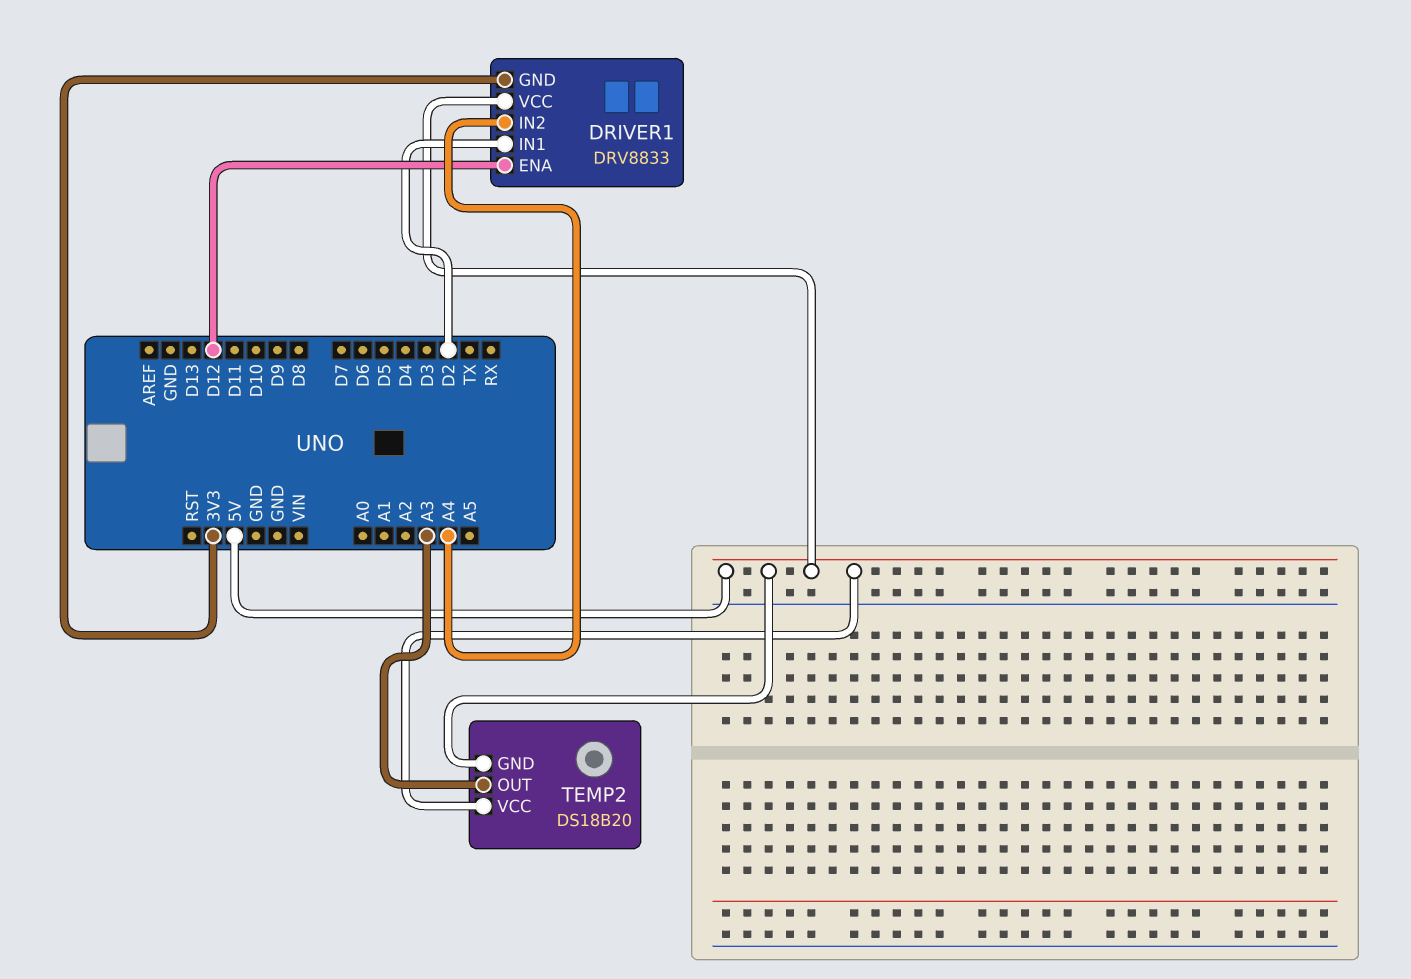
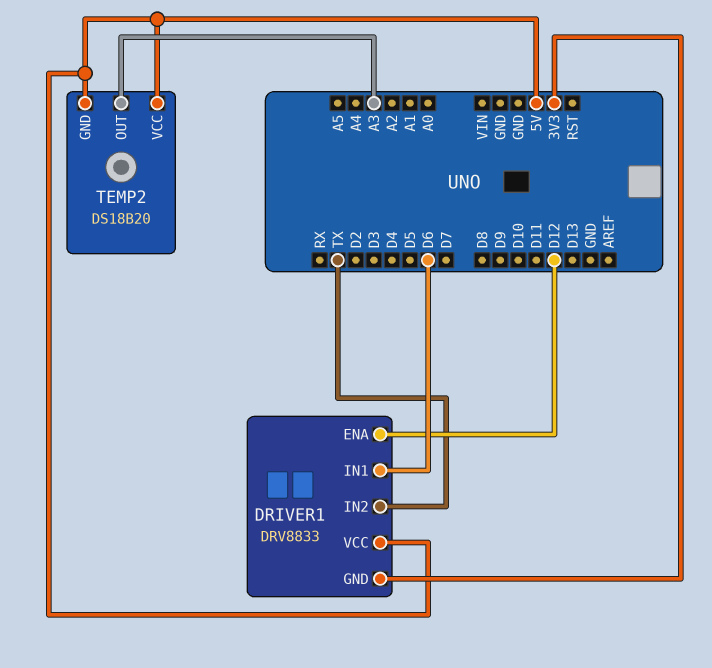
DRIVER1 pin IN1: D2 -> D6
DRIVER1 pin IN2: A4 -> TX

